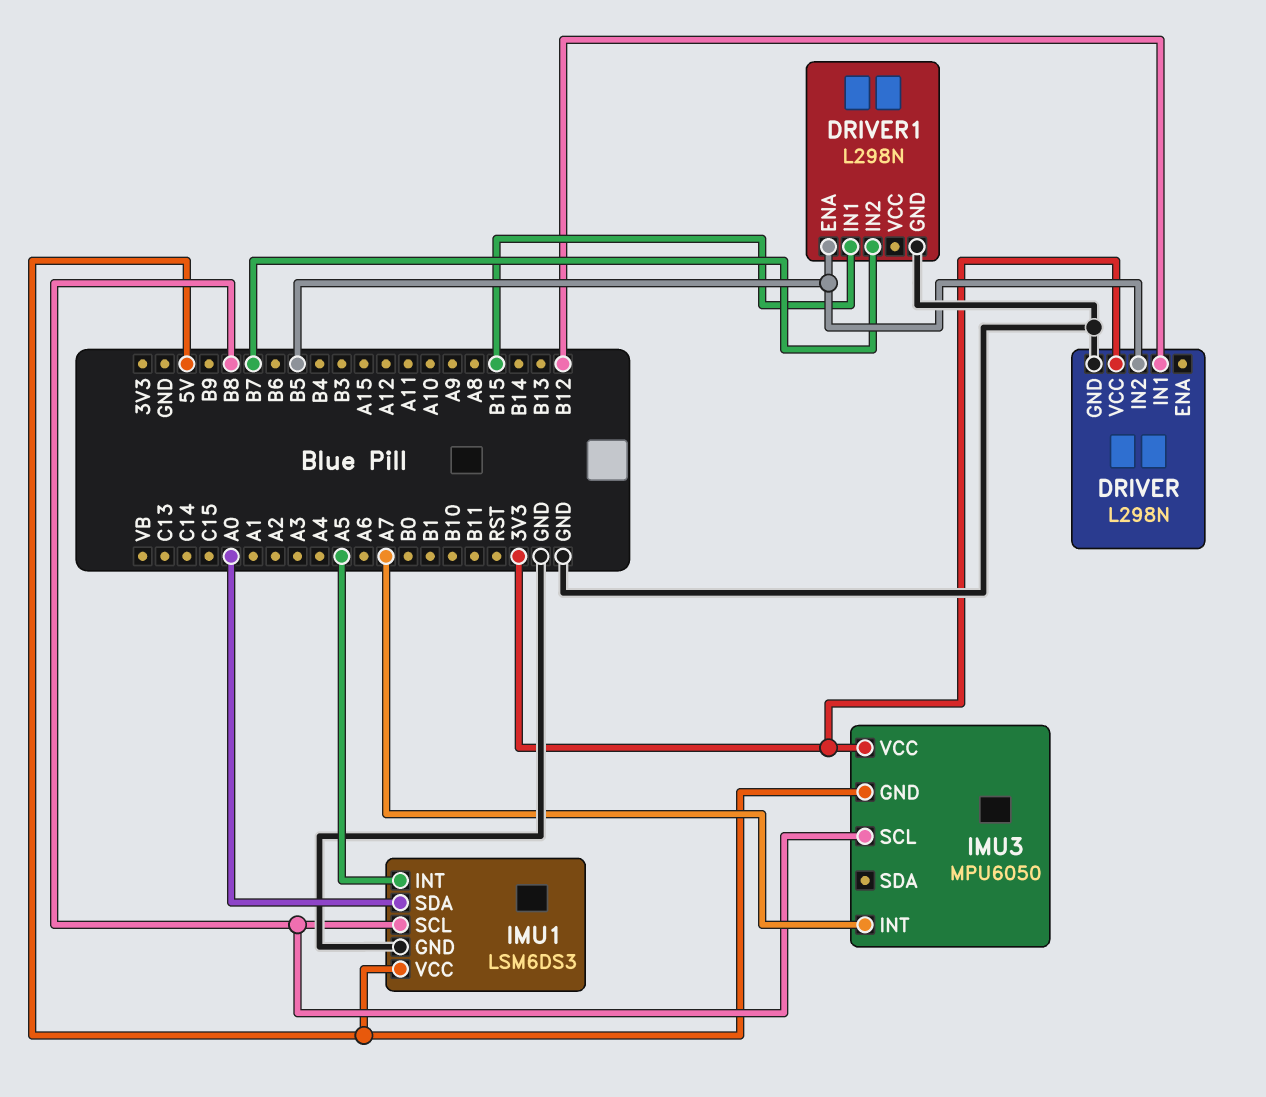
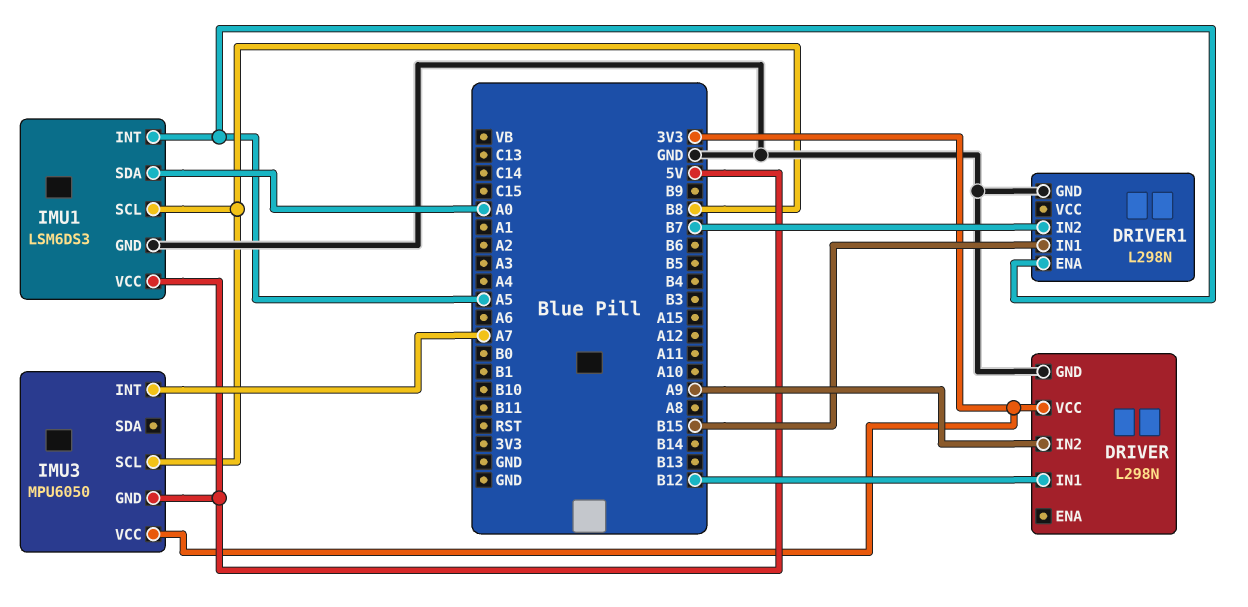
DRIVER pin IN2: B5 -> A9
DRIVER1 pin ENA: B5 -> A5

